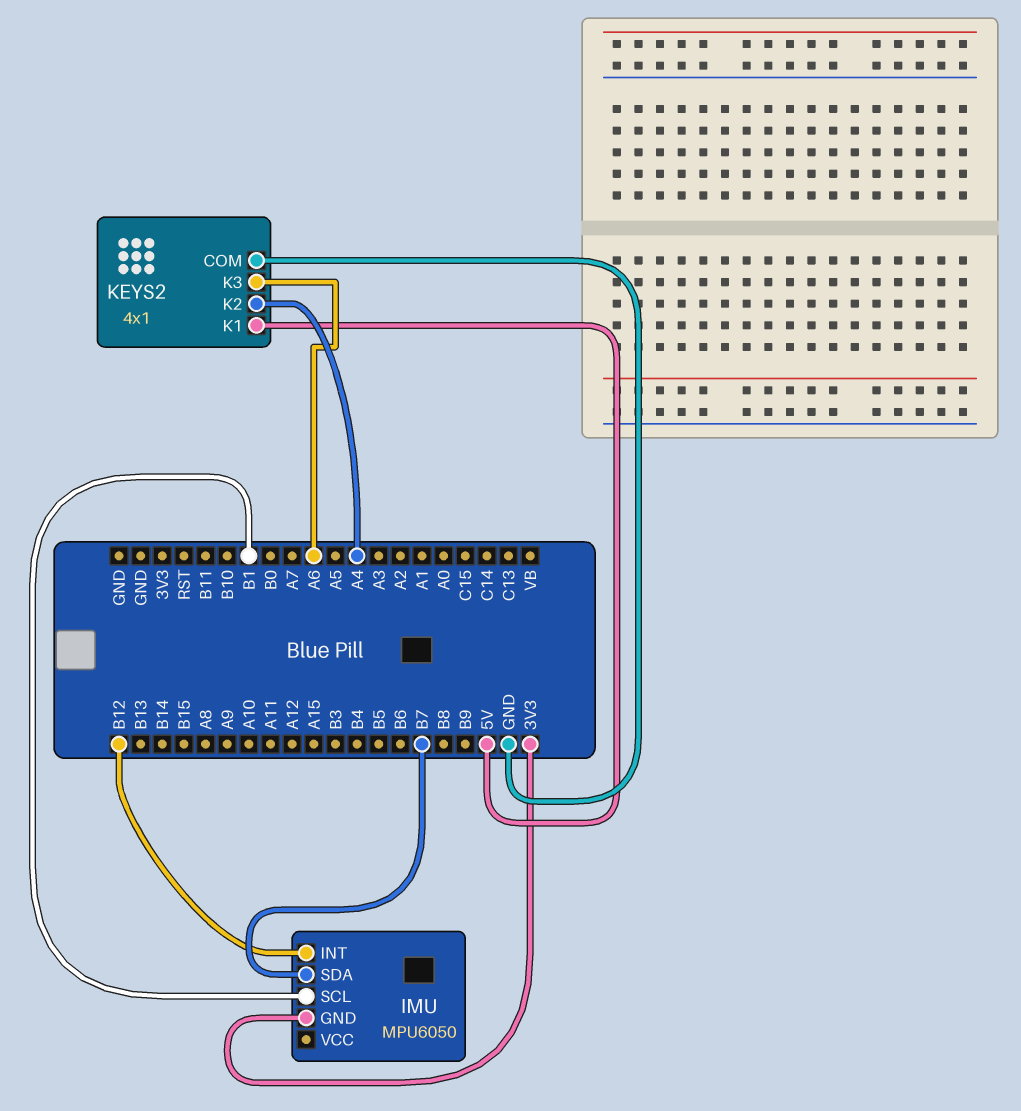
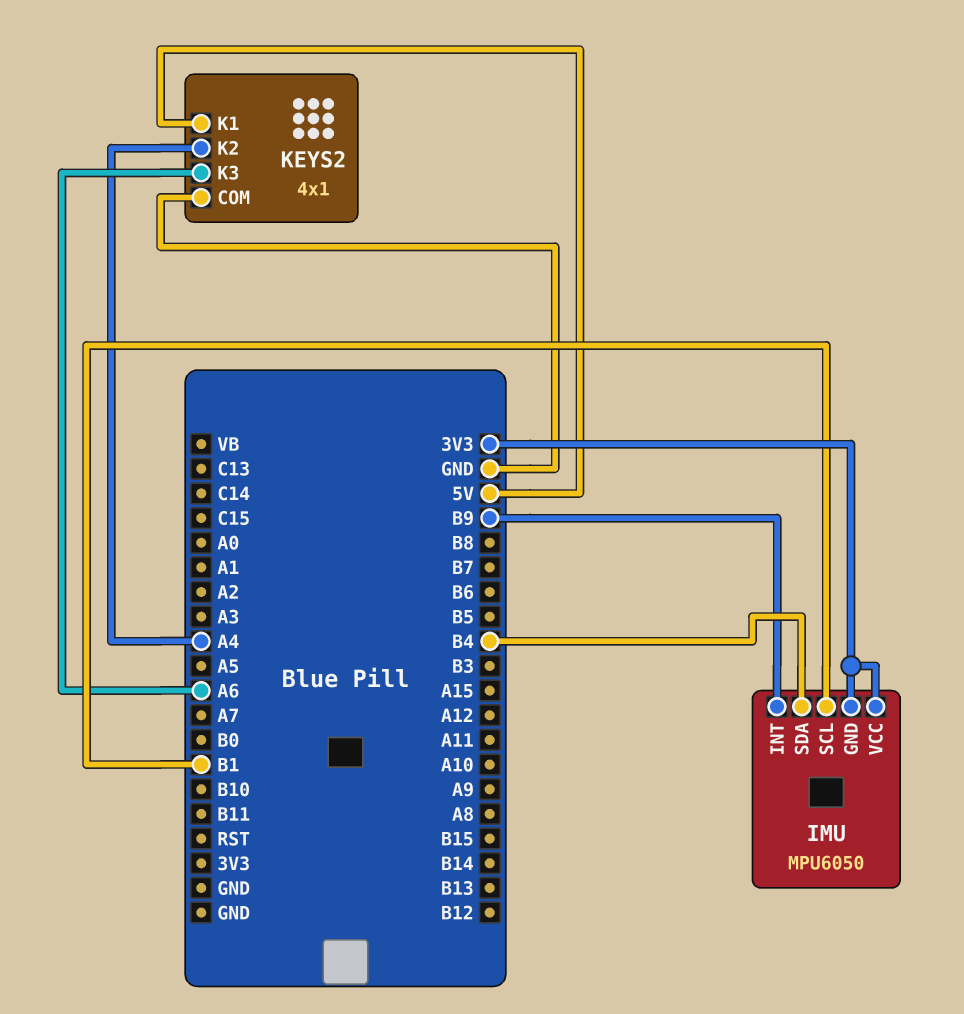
IMU pin INT: B12 -> B9
IMU pin SDA: B7 -> B4
IMU pin VCC: none -> 3V3

